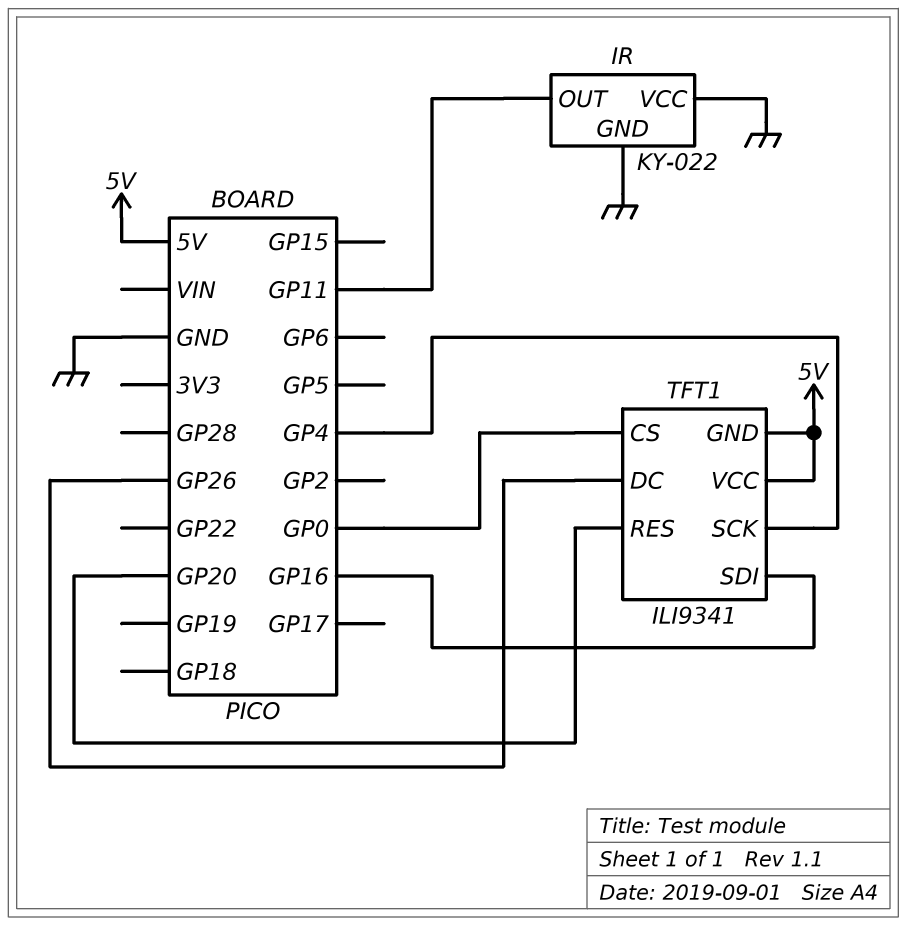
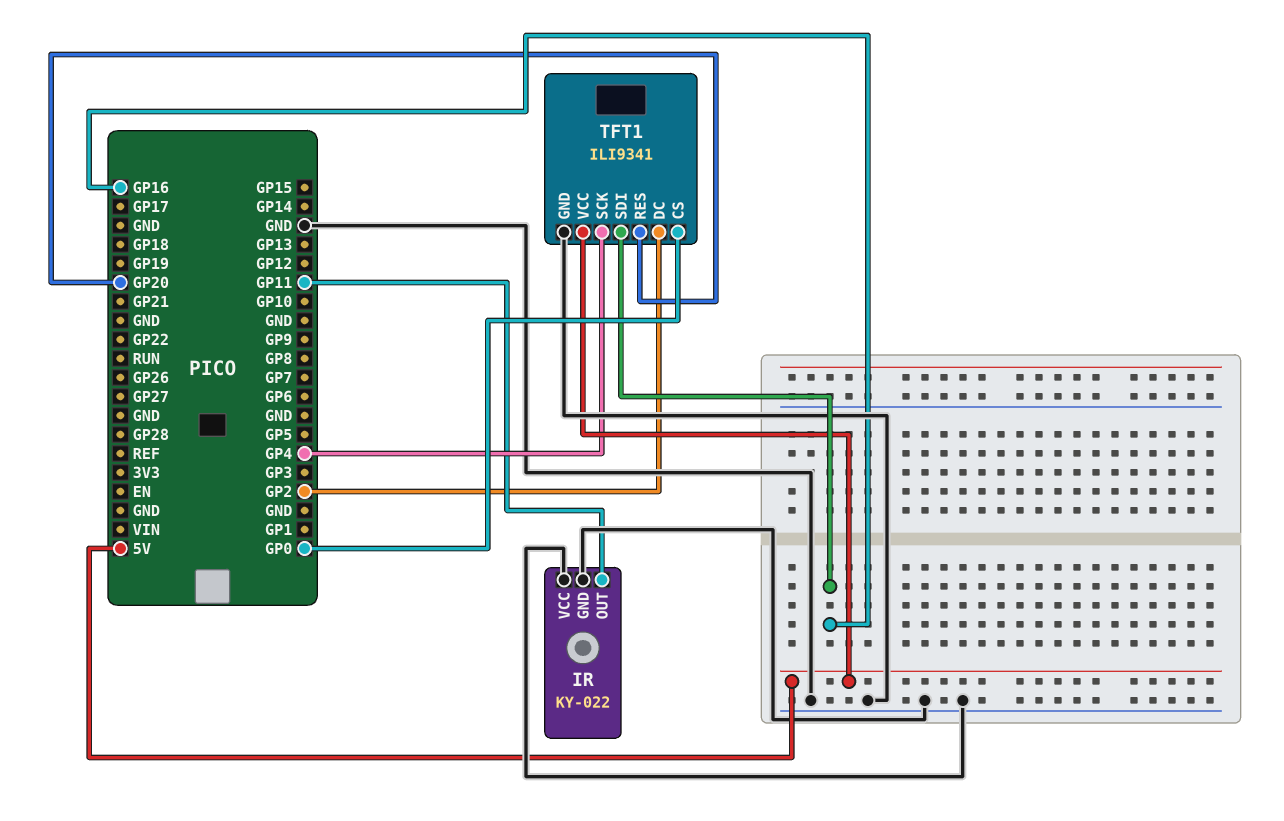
TFT1 pin DC: GP26 -> GP2
TFT1 pin GND: 5V -> GND

